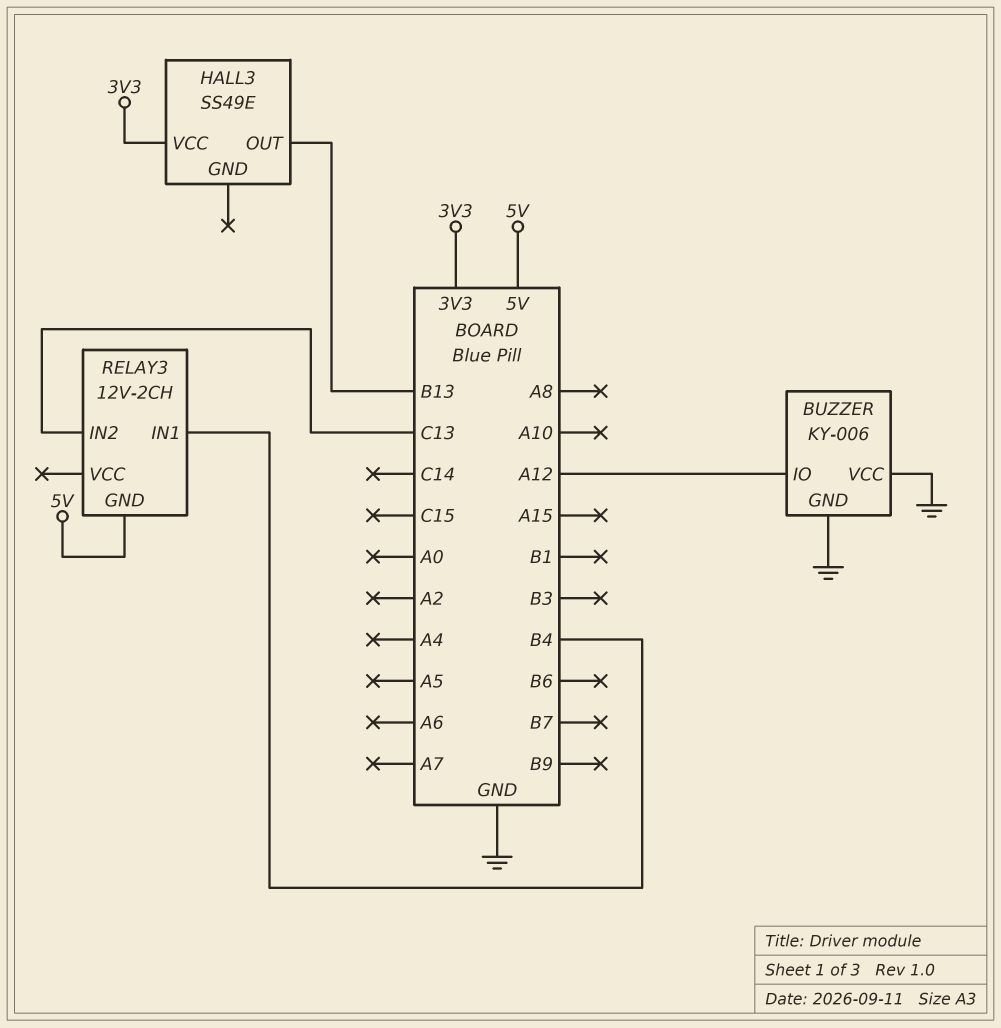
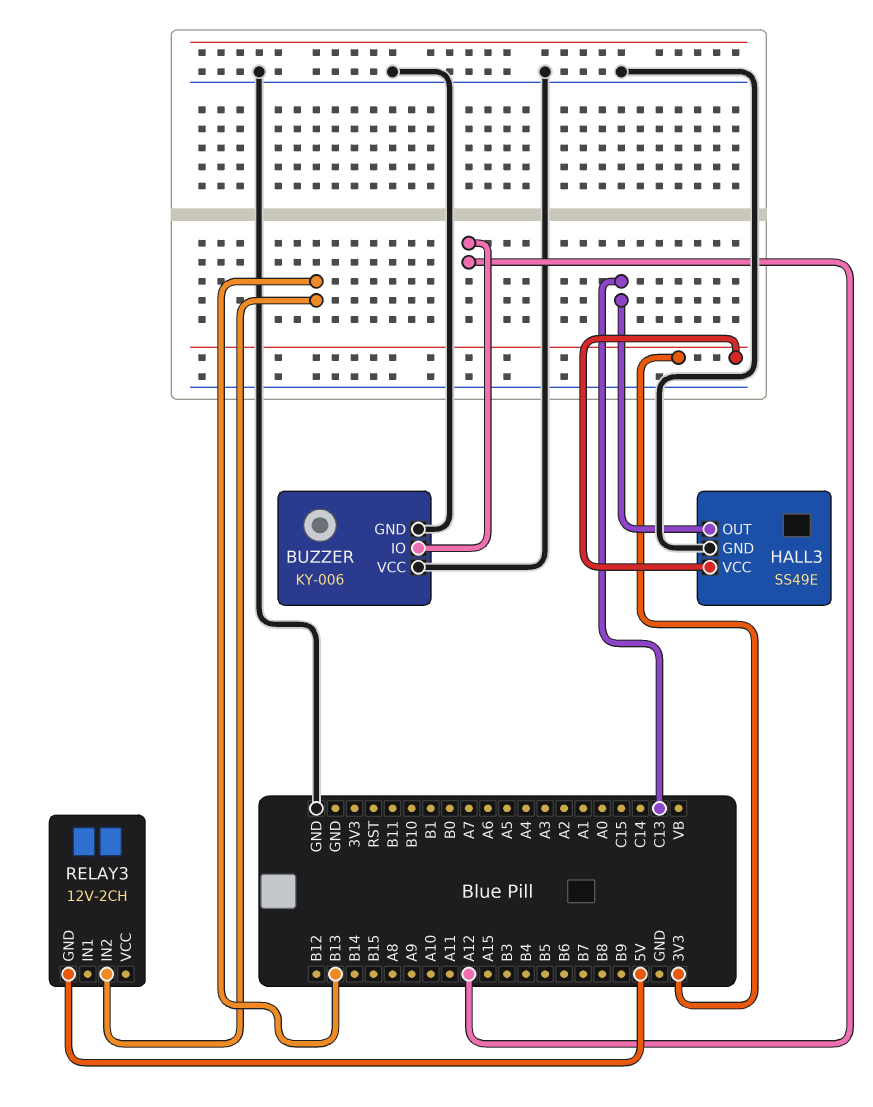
HALL3 pin GND: none -> GND
HALL3 pin OUT: B13 -> C13
RELAY3 pin IN1: B4 -> none
RELAY3 pin IN2: C13 -> B13

